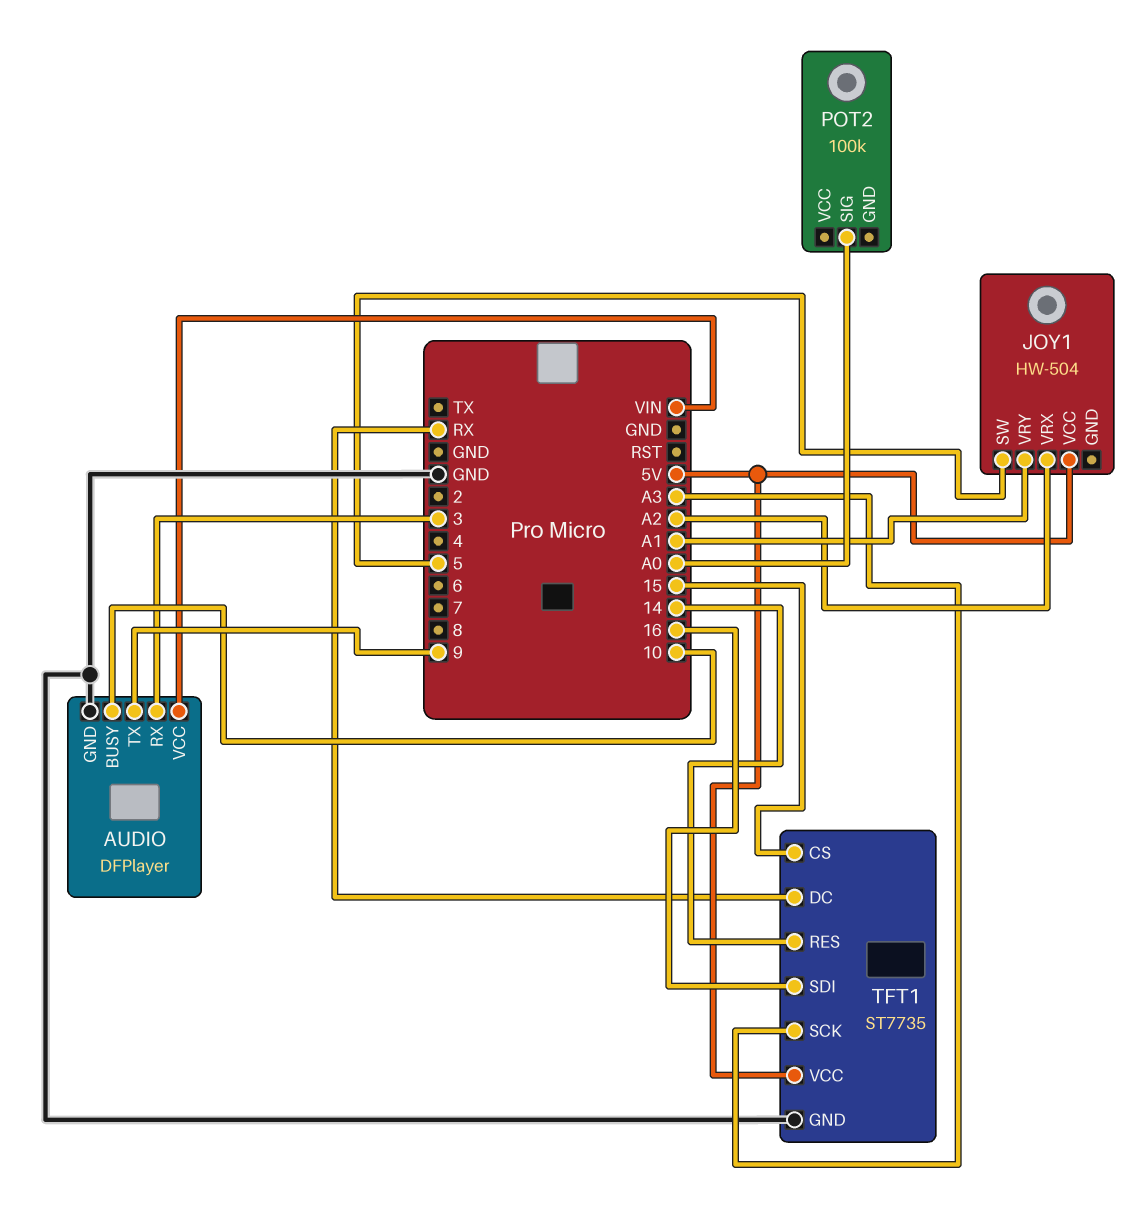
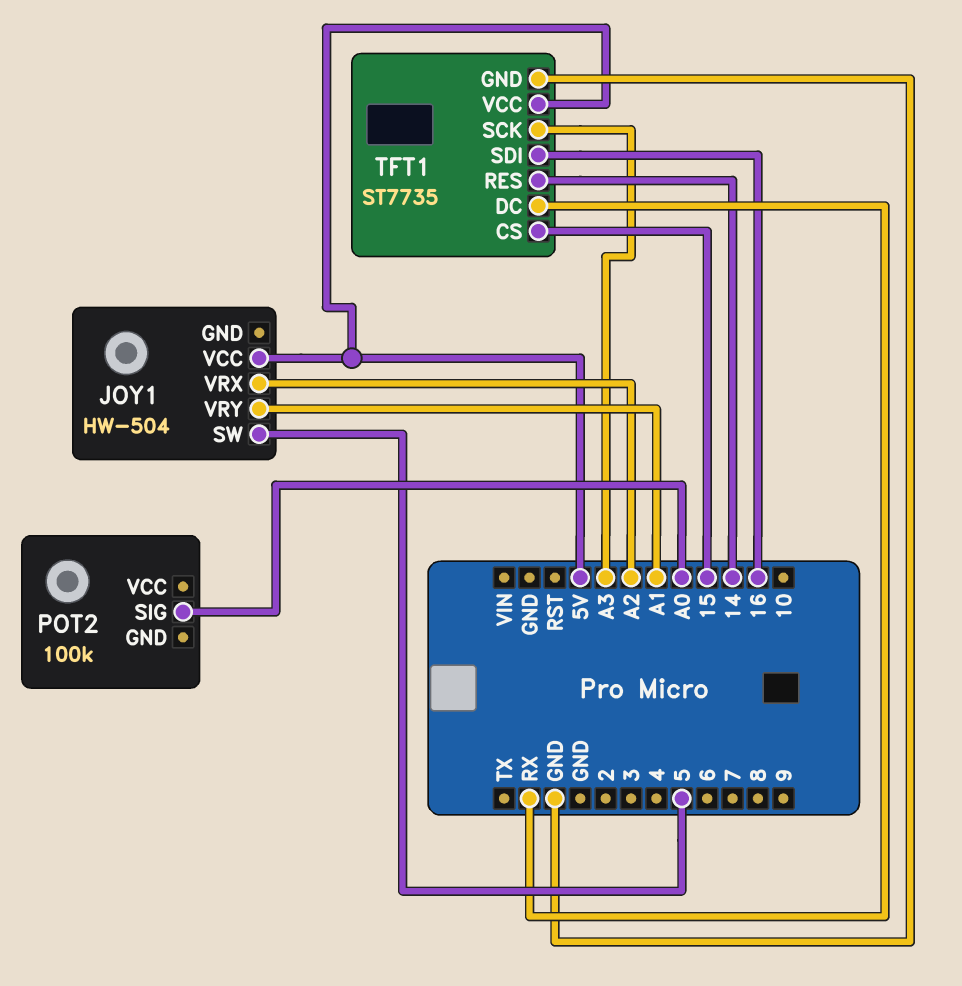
AUDIO: DFPlayer -> none
AUDIO pin BUSY: 10 -> none
AUDIO pin GND: GND -> none
AUDIO pin RX: 3 -> none
AUDIO pin TX: 9 -> none
AUDIO pin VCC: VIN -> none

